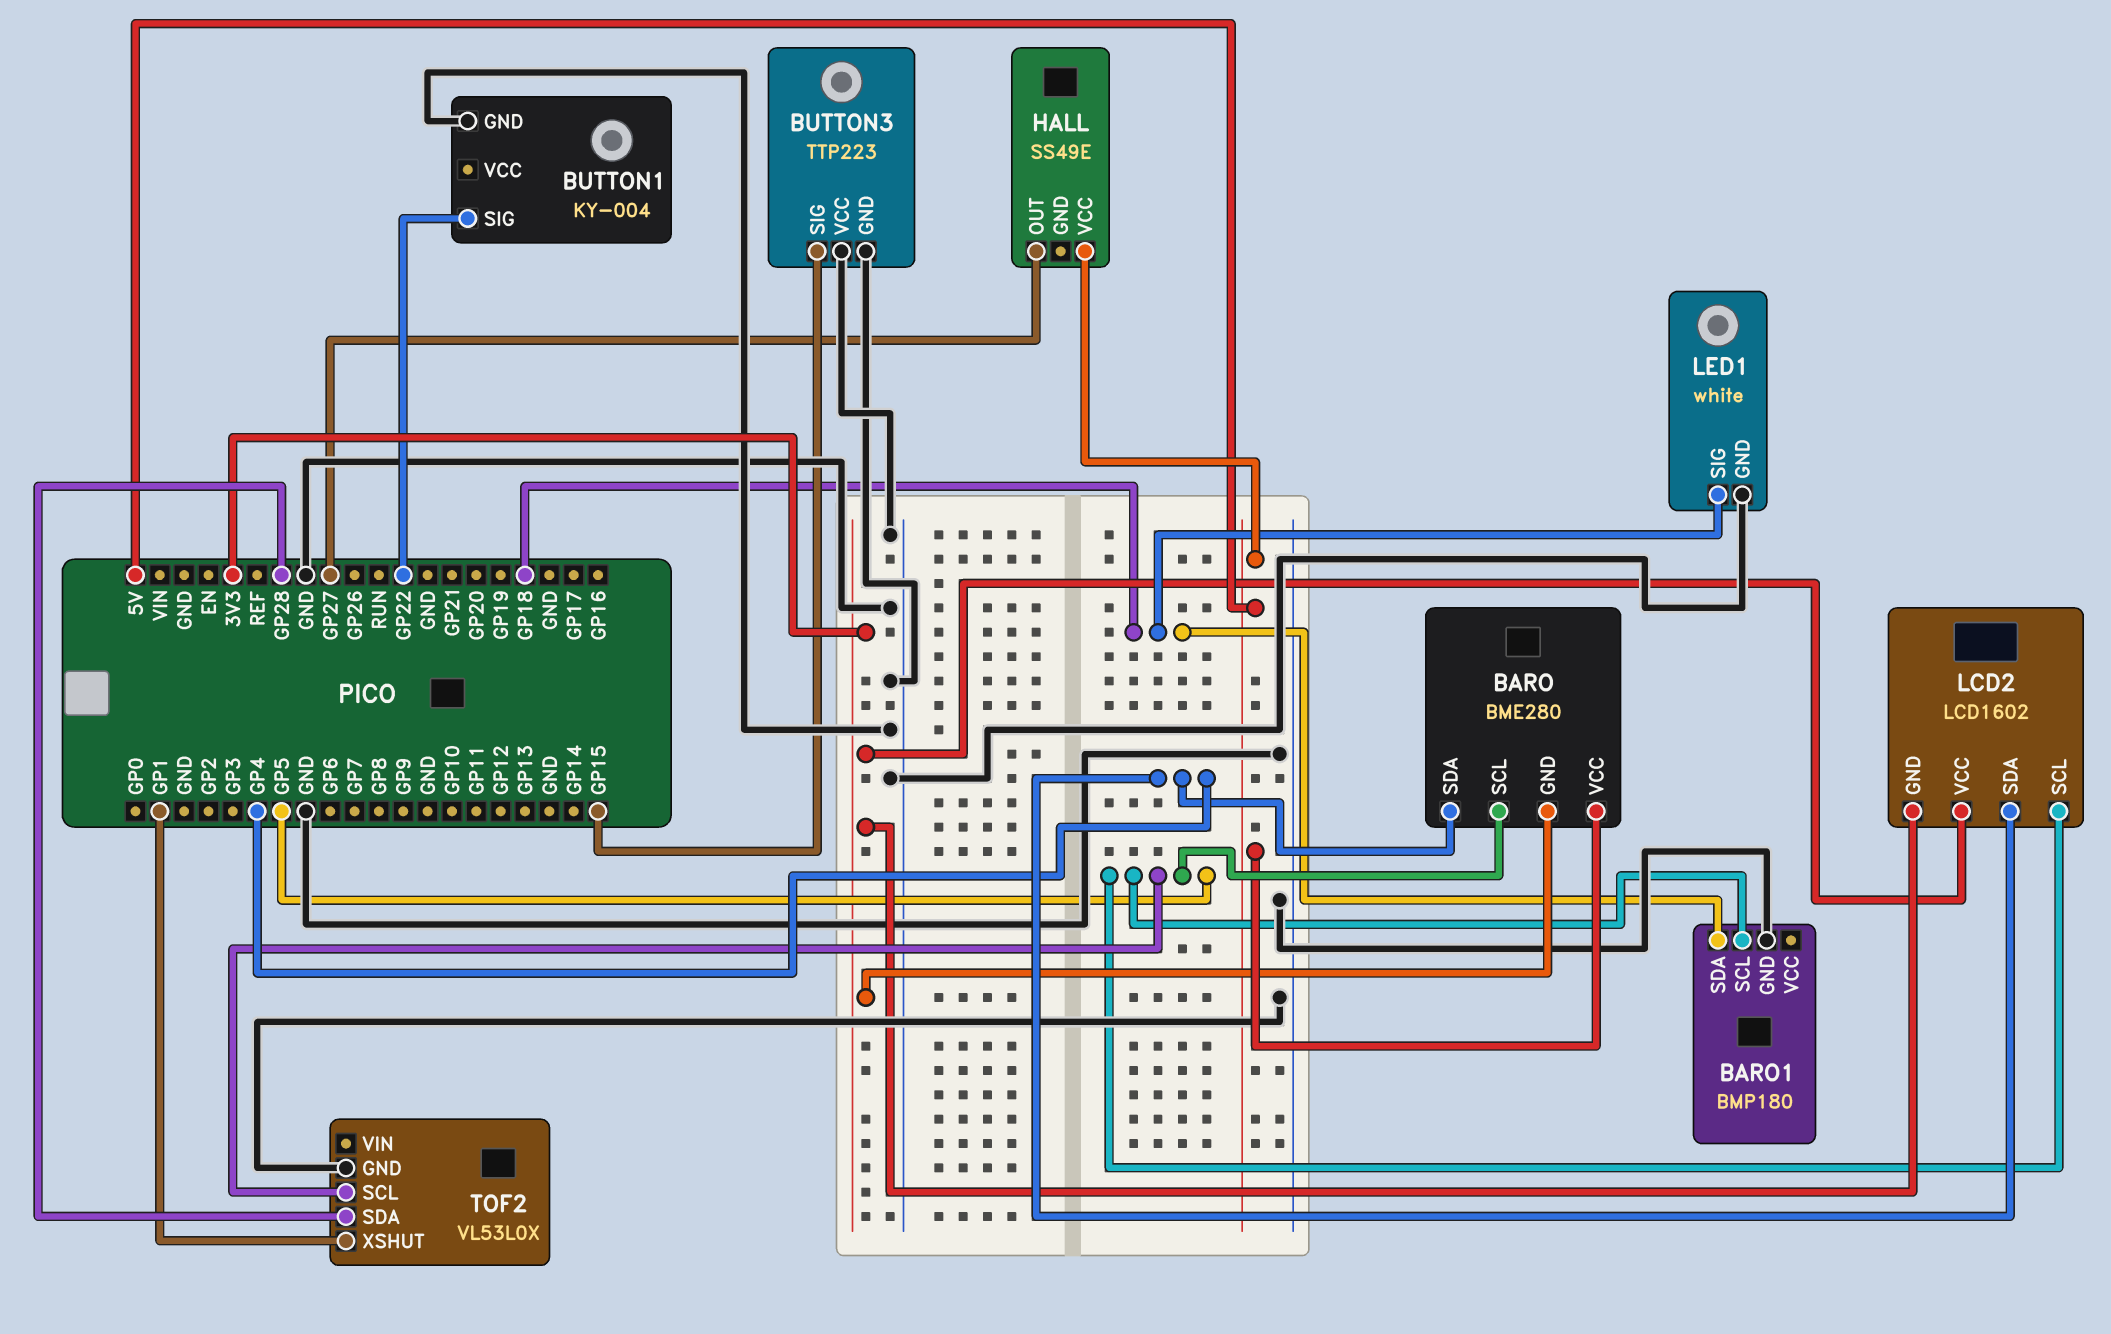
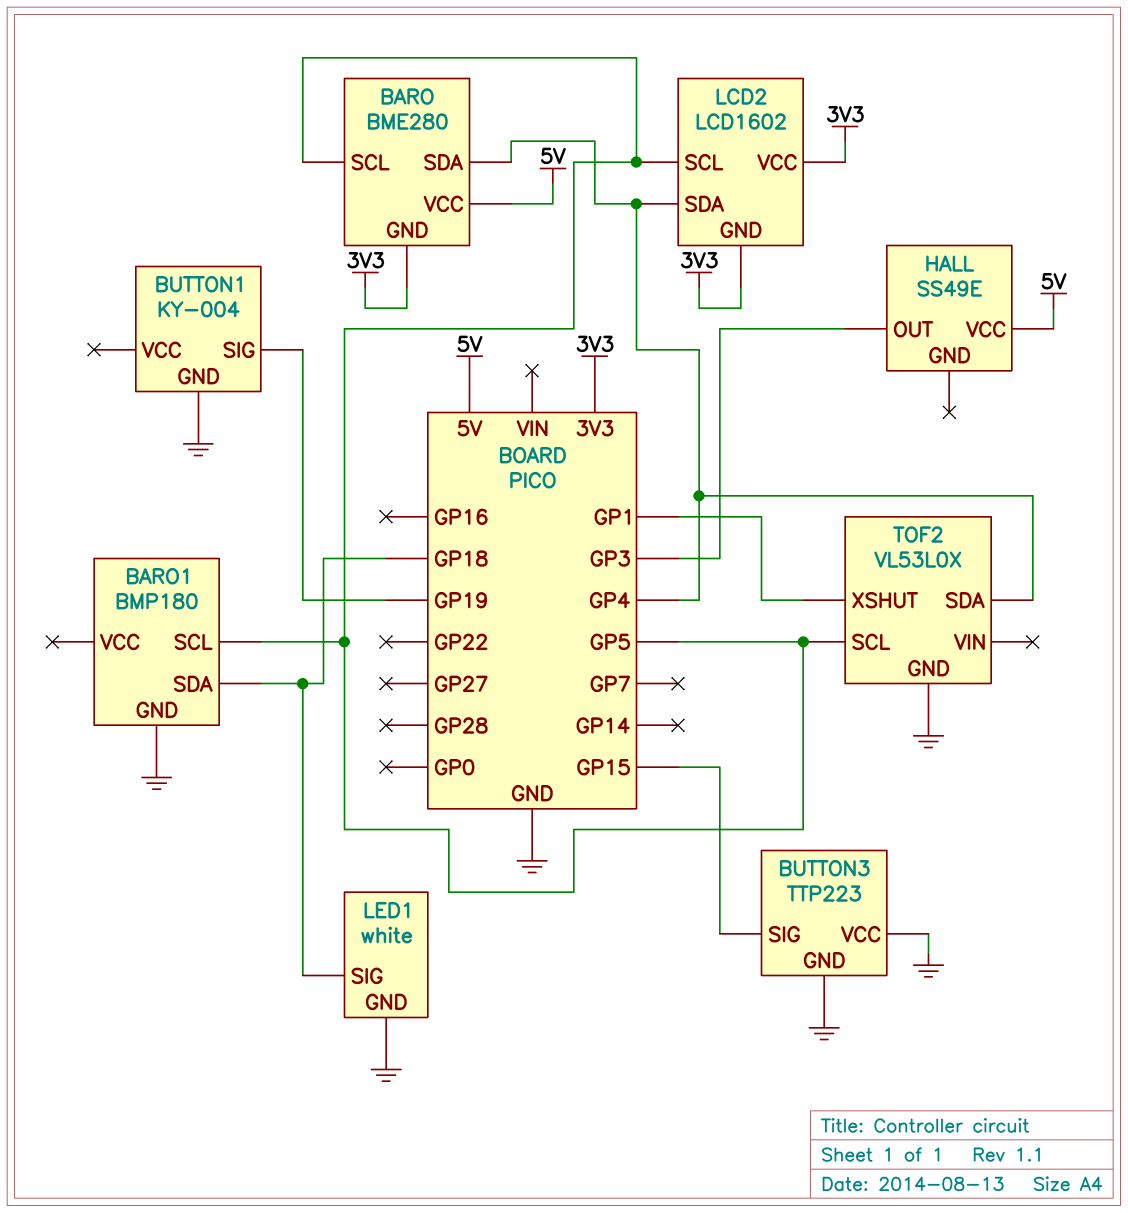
BUTTON1 pin SIG: GP22 -> GP19
HALL pin OUT: GP27 -> GP3
TOF2 pin SDA: GP28 -> GP4

